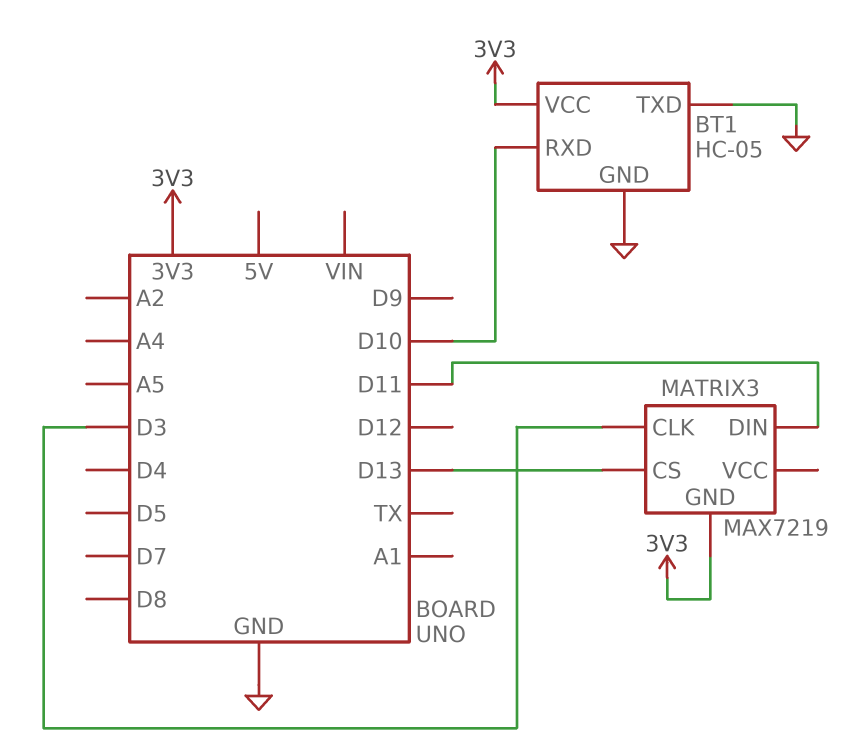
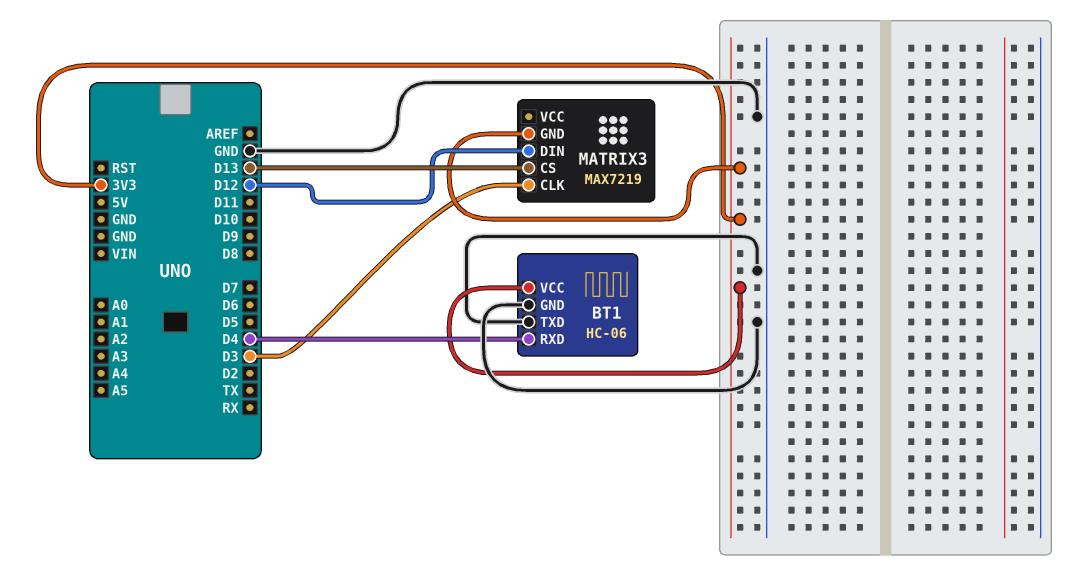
BT1: HC-05 -> HC-06
BT1 pin RXD: D10 -> D4
MATRIX3 pin DIN: D11 -> D12

